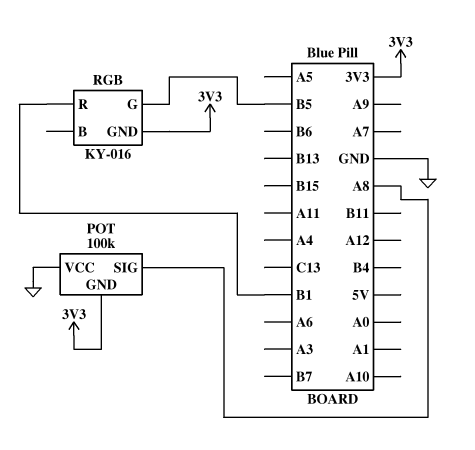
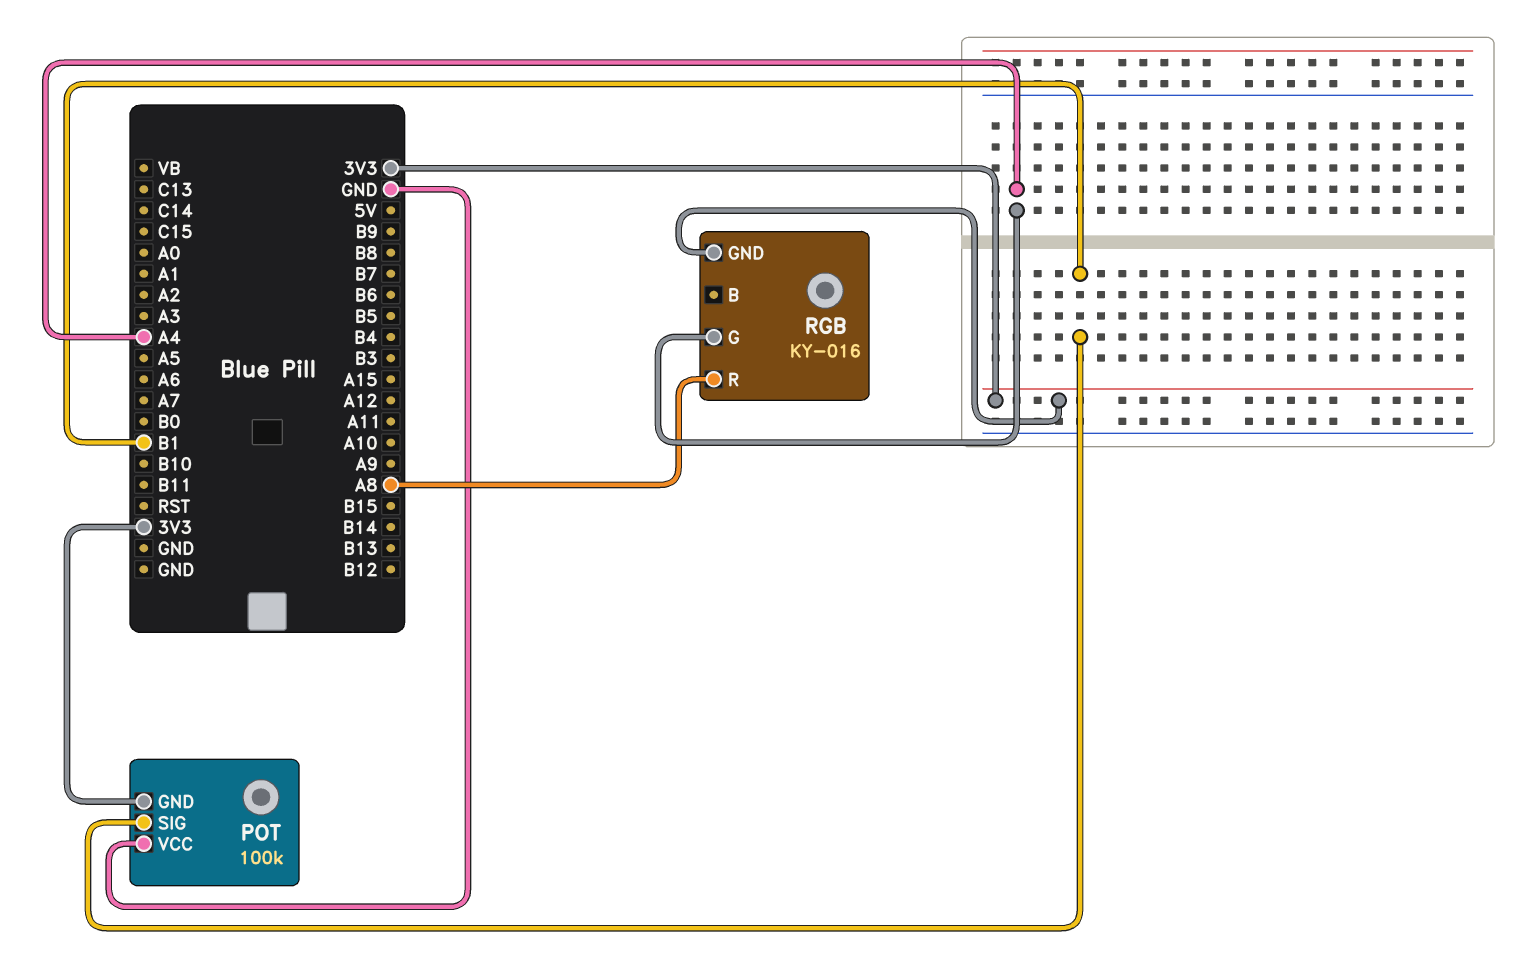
POT pin SIG: A8 -> B1
RGB pin G: B5 -> A4
RGB pin R: B1 -> A8

